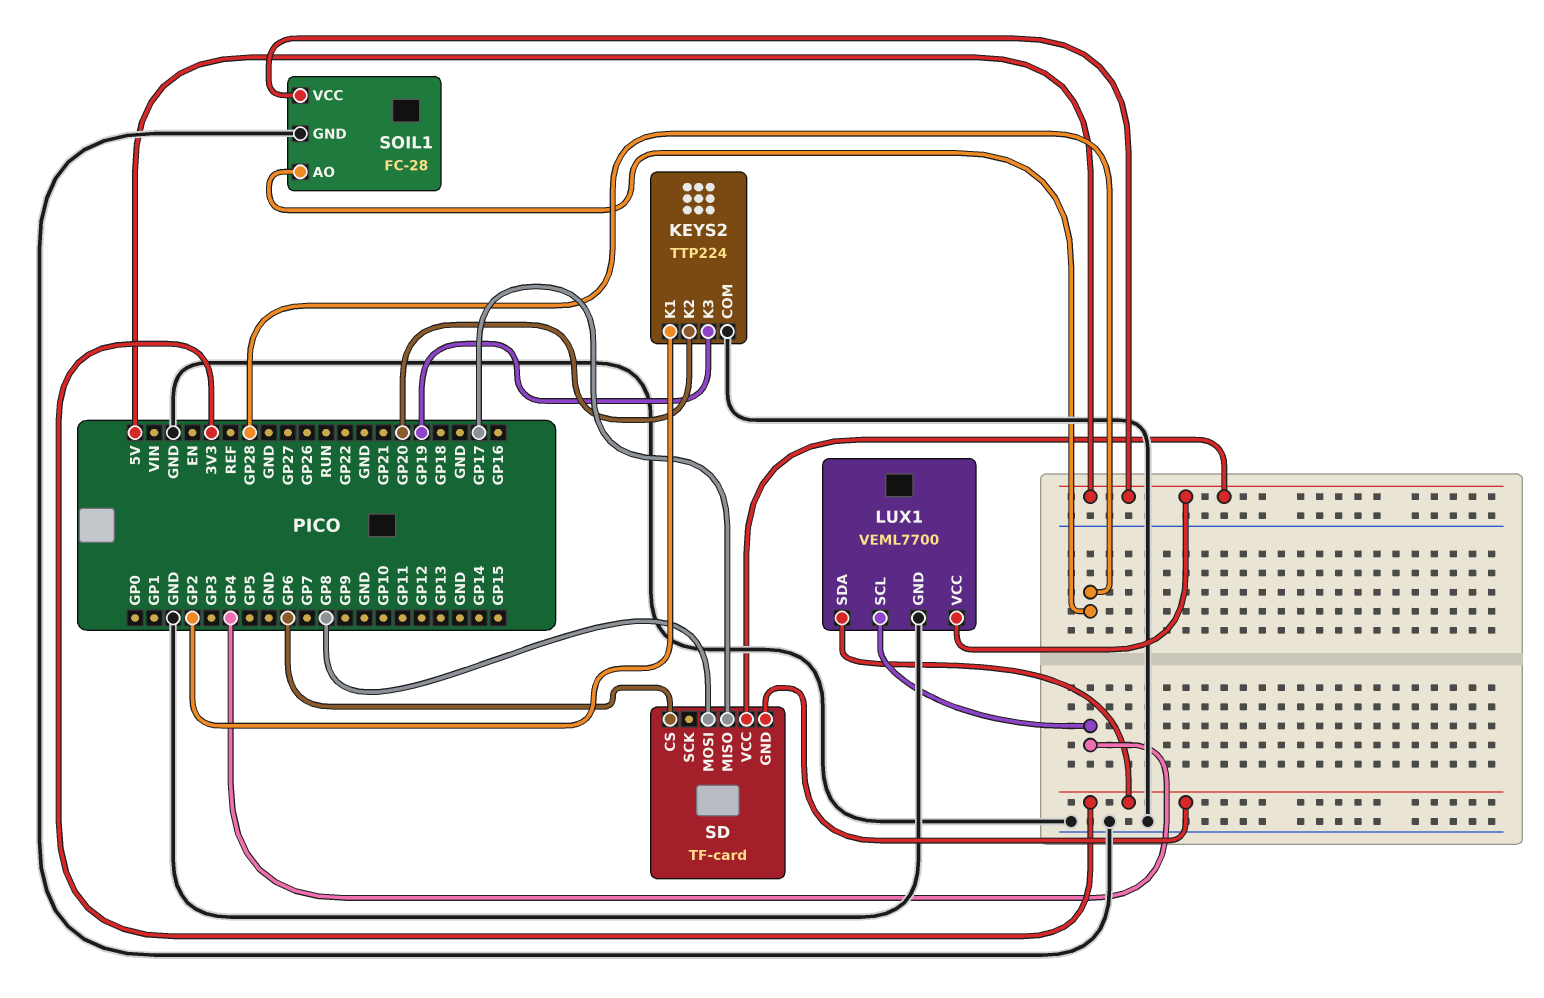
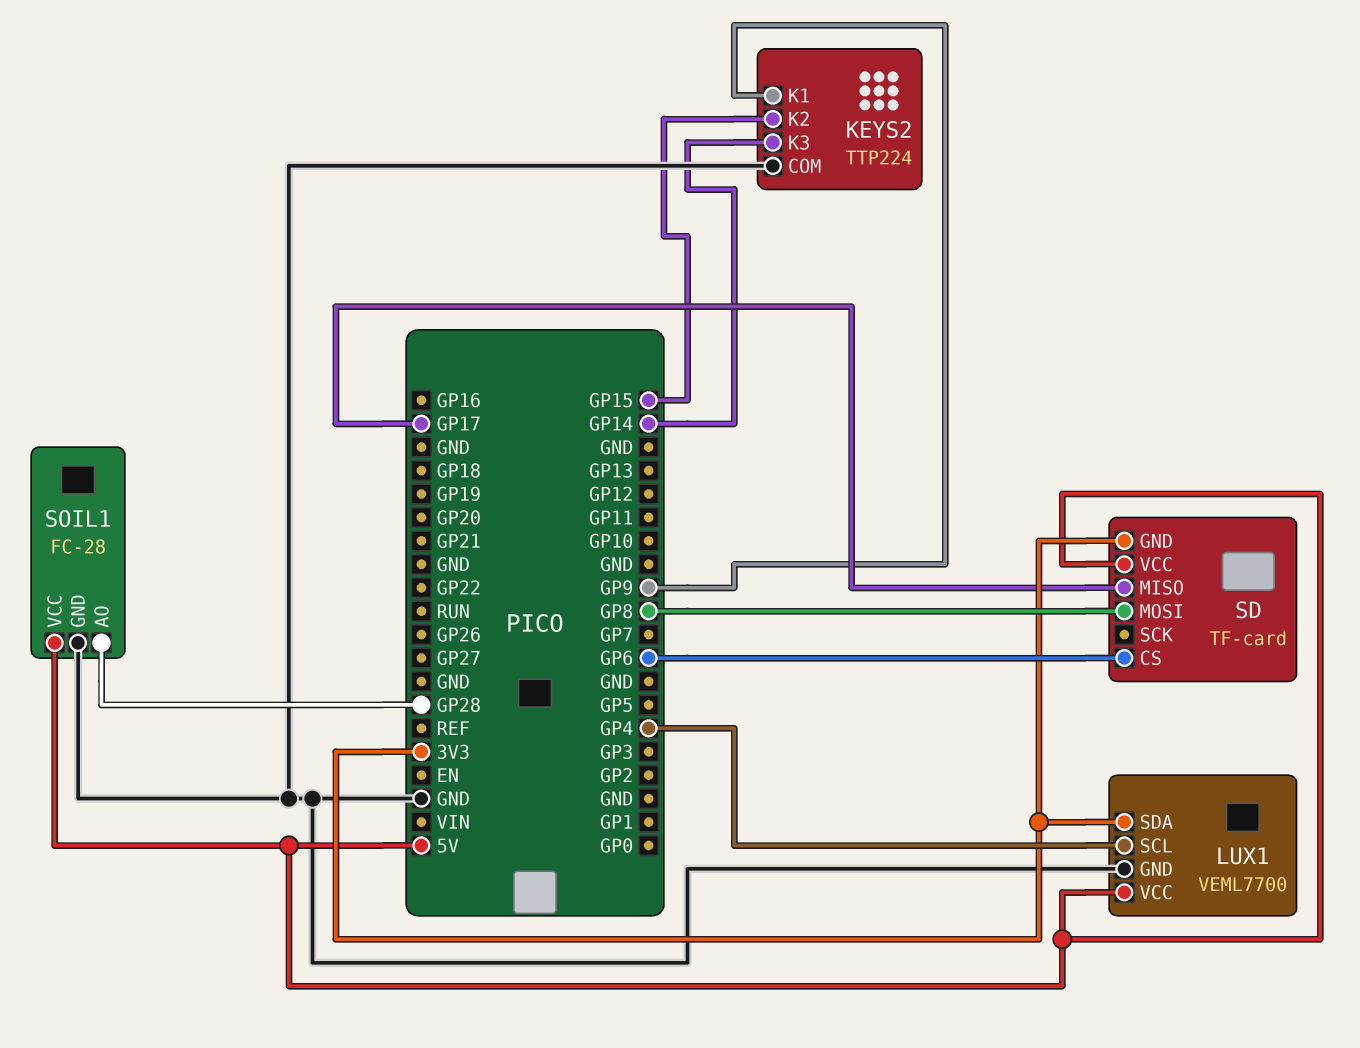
KEYS2 pin K1: GP2 -> GP9
KEYS2 pin K2: GP20 -> GP15
KEYS2 pin K3: GP19 -> GP14

